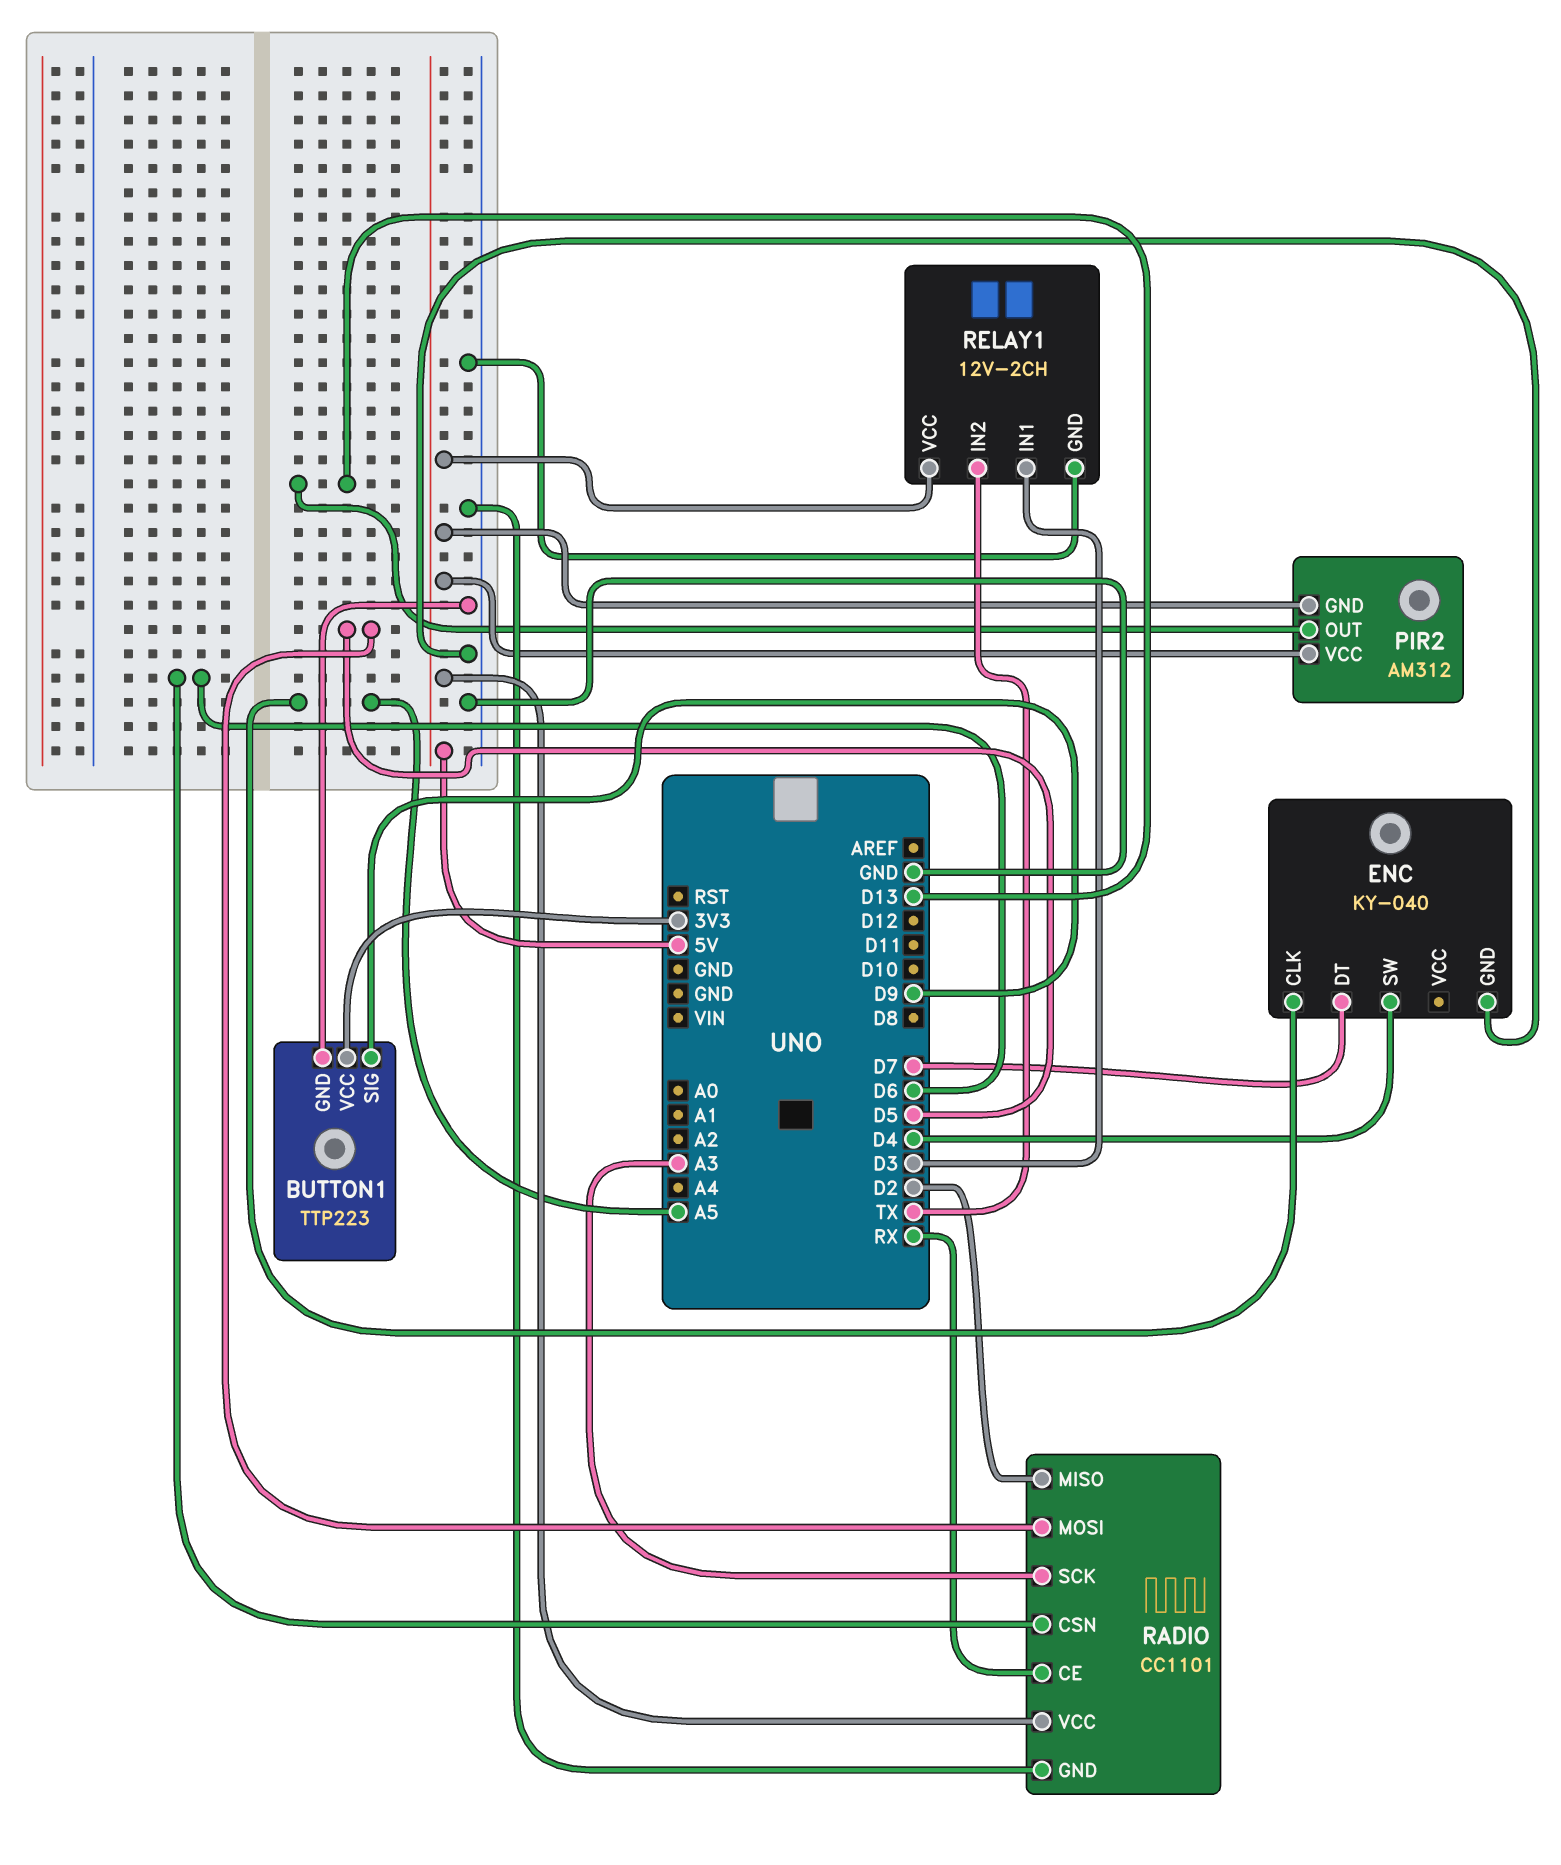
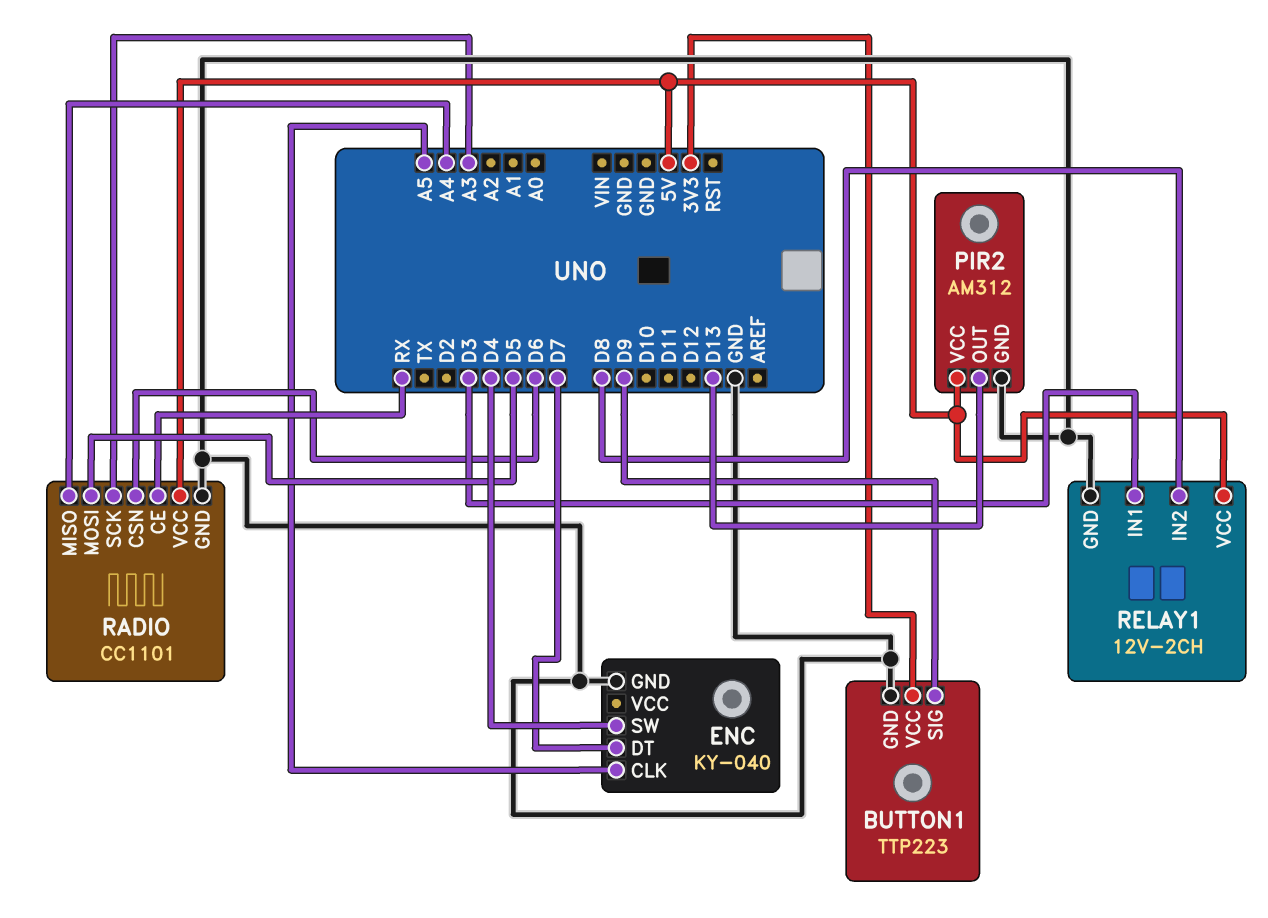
PIR2 pin GND: 5V -> GND
RADIO pin MISO: D2 -> A4
RELAY1 pin IN2: TX -> D8

